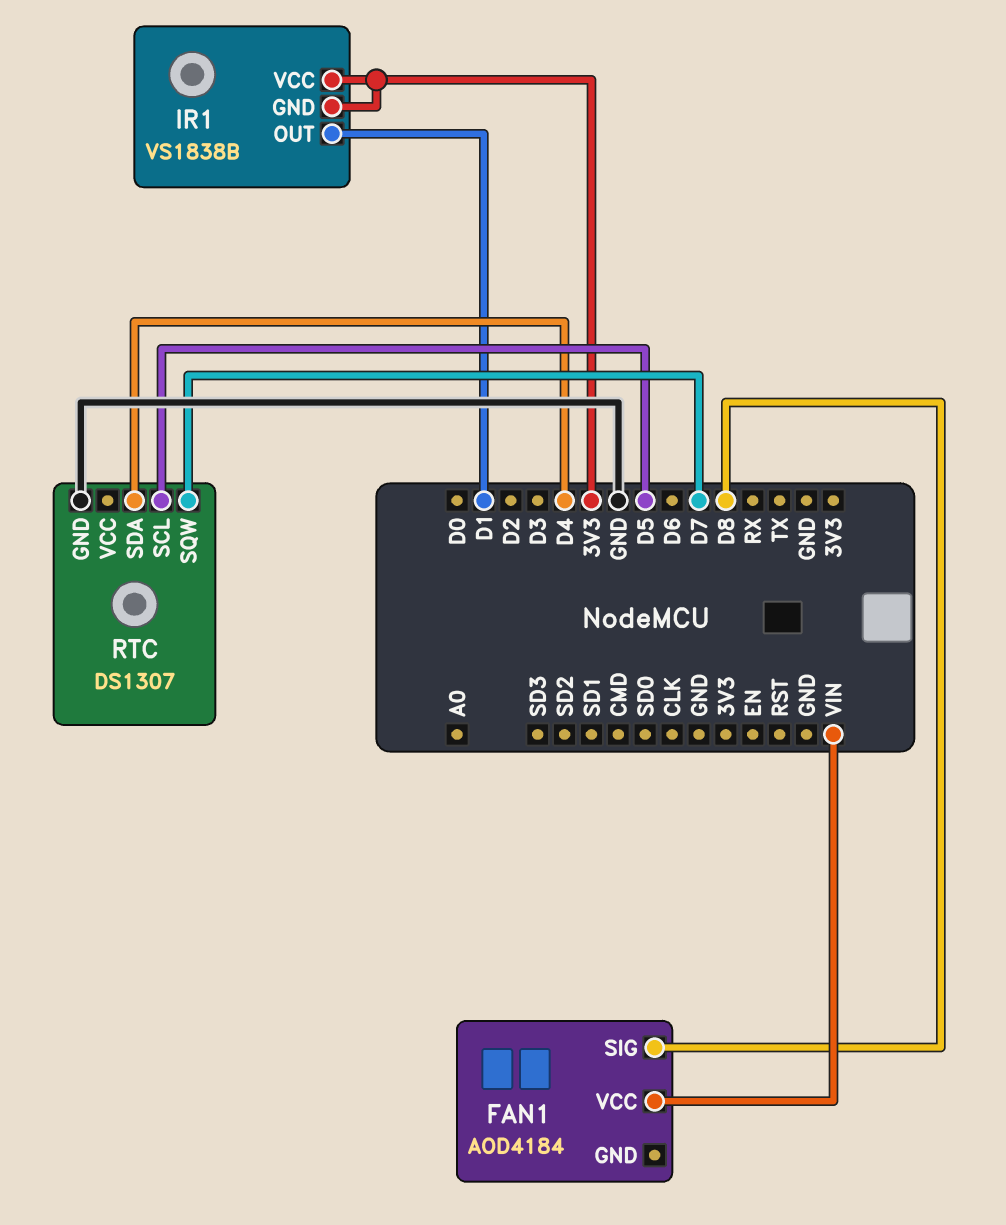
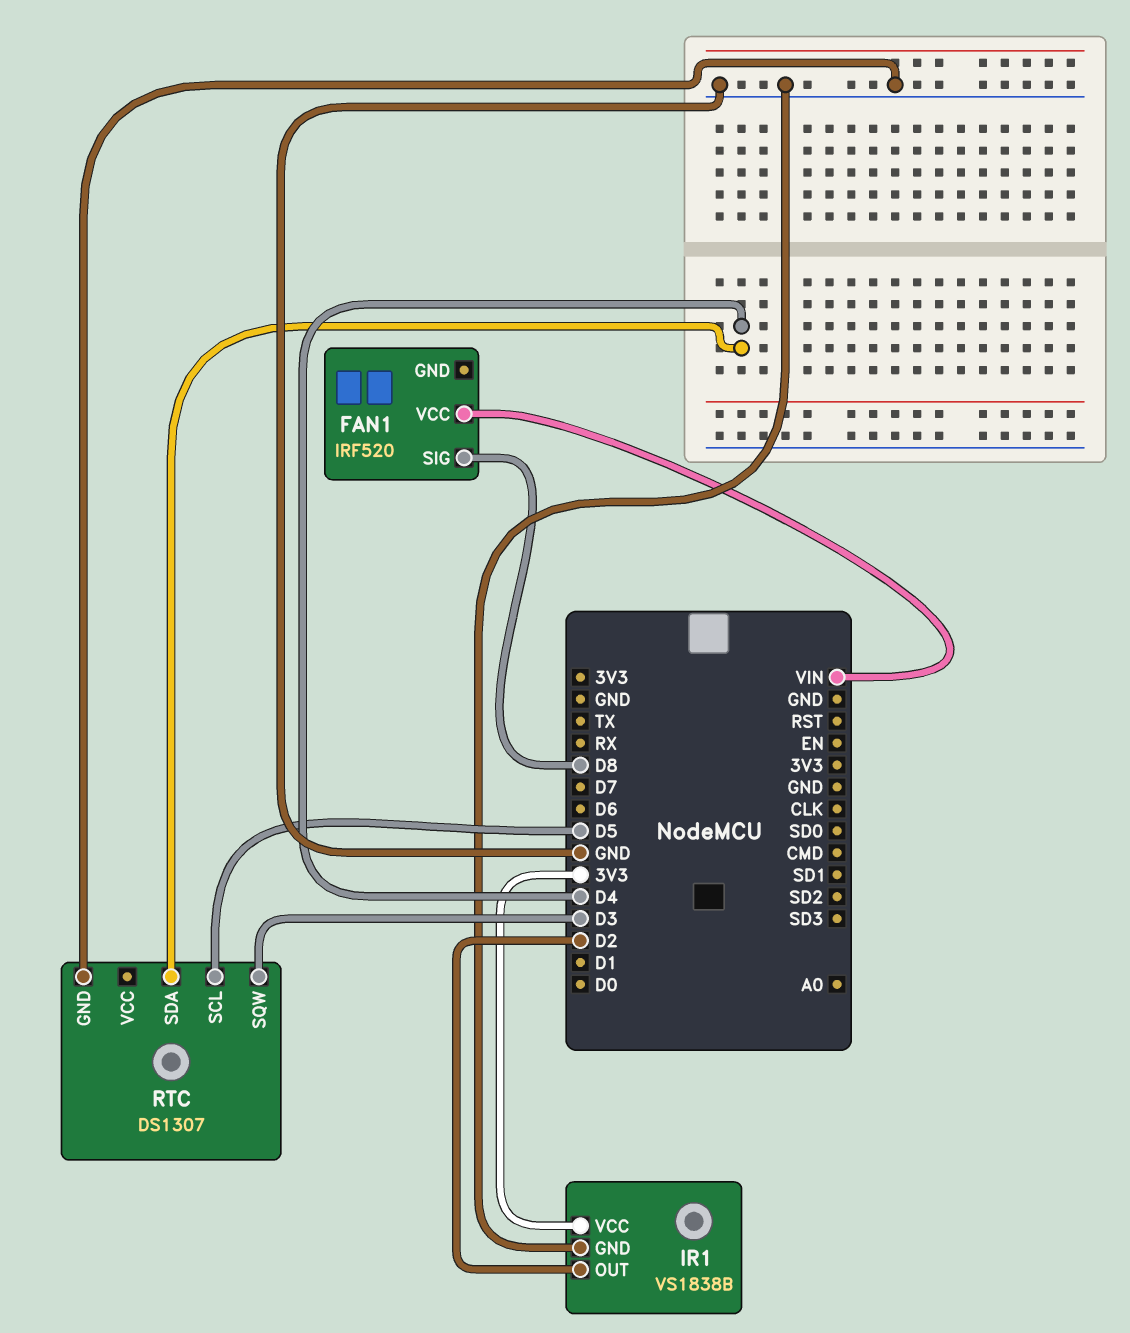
FAN1: AOD4184 -> IRF520
IR1 pin GND: 3V3 -> GND
IR1 pin OUT: D1 -> D2
RTC pin SQW: D7 -> D3

